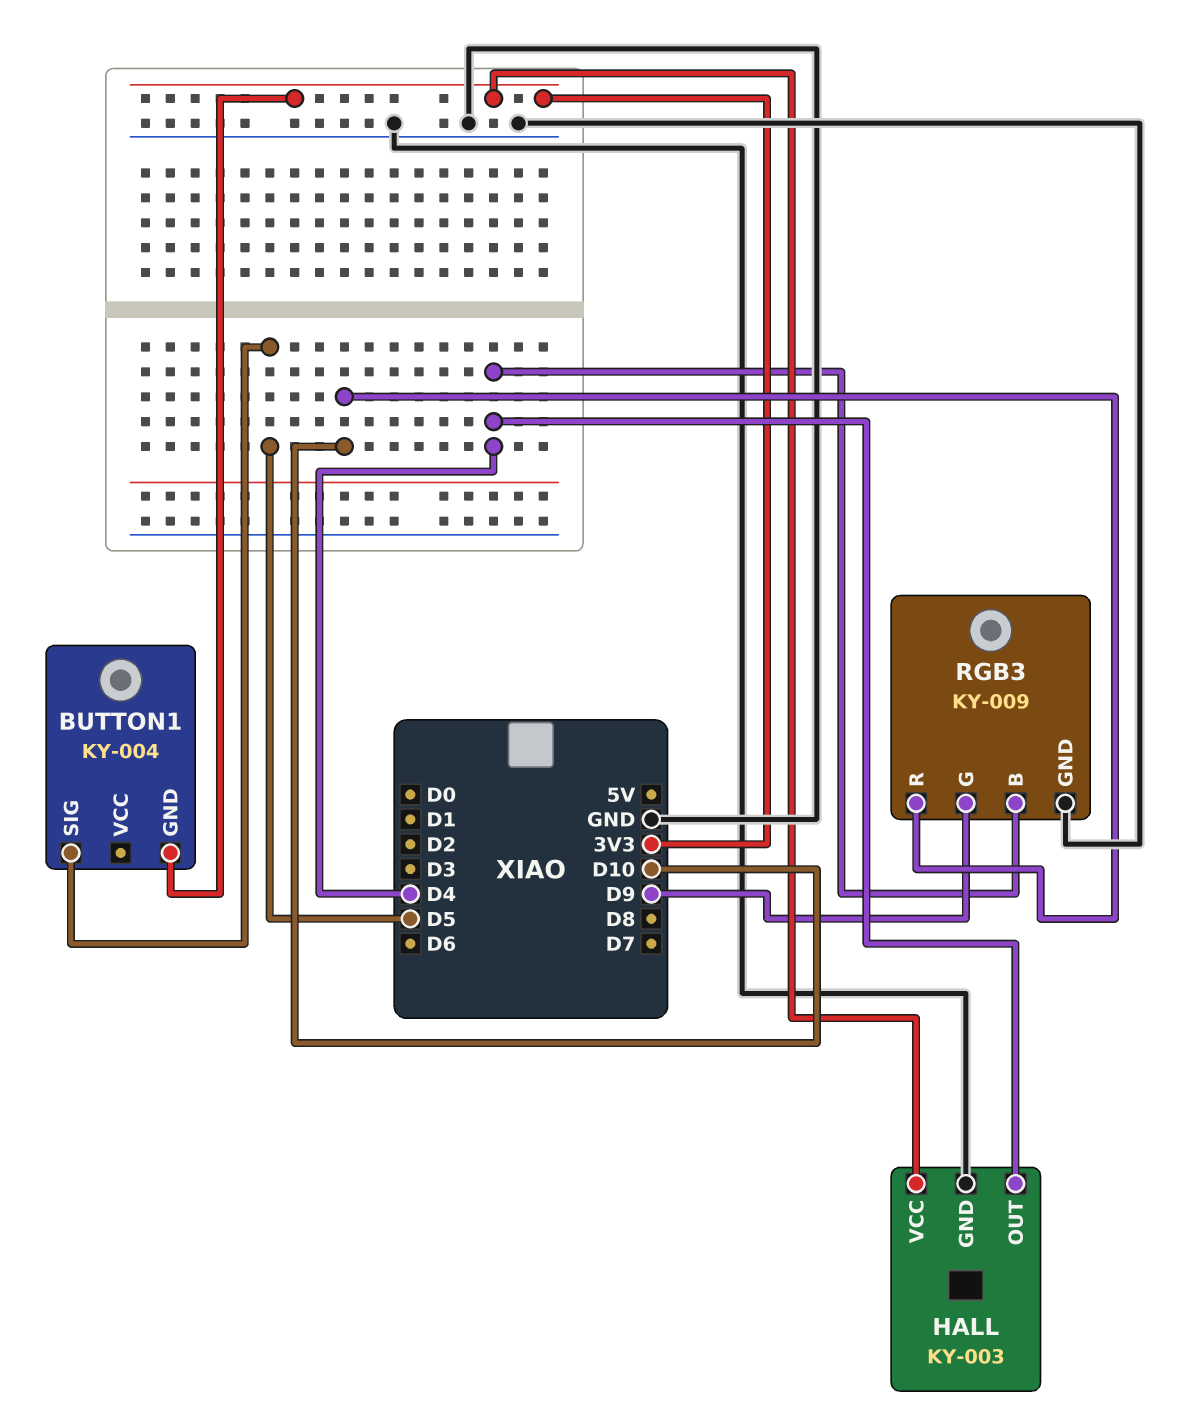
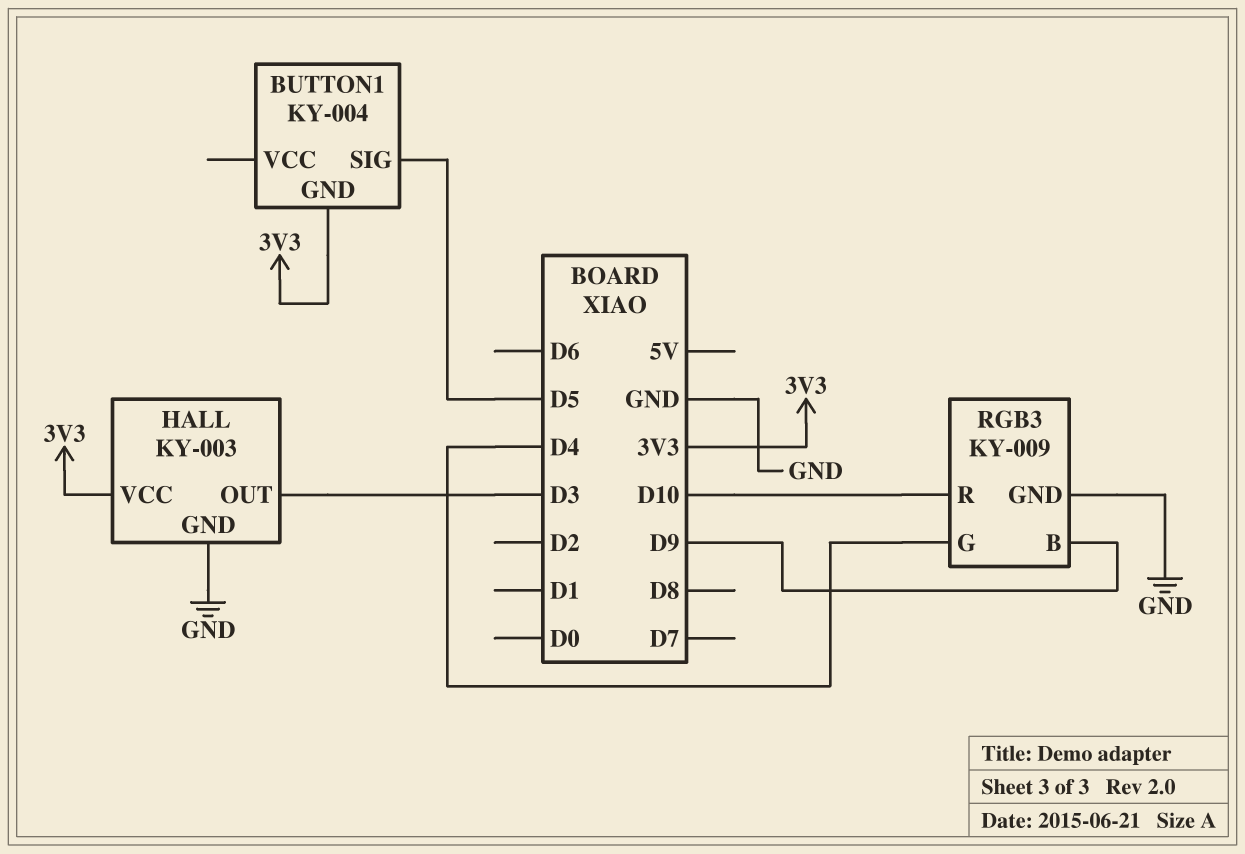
HALL pin OUT: D4 -> D3
RGB3 pin B: D4 -> D9
RGB3 pin G: D9 -> D4

